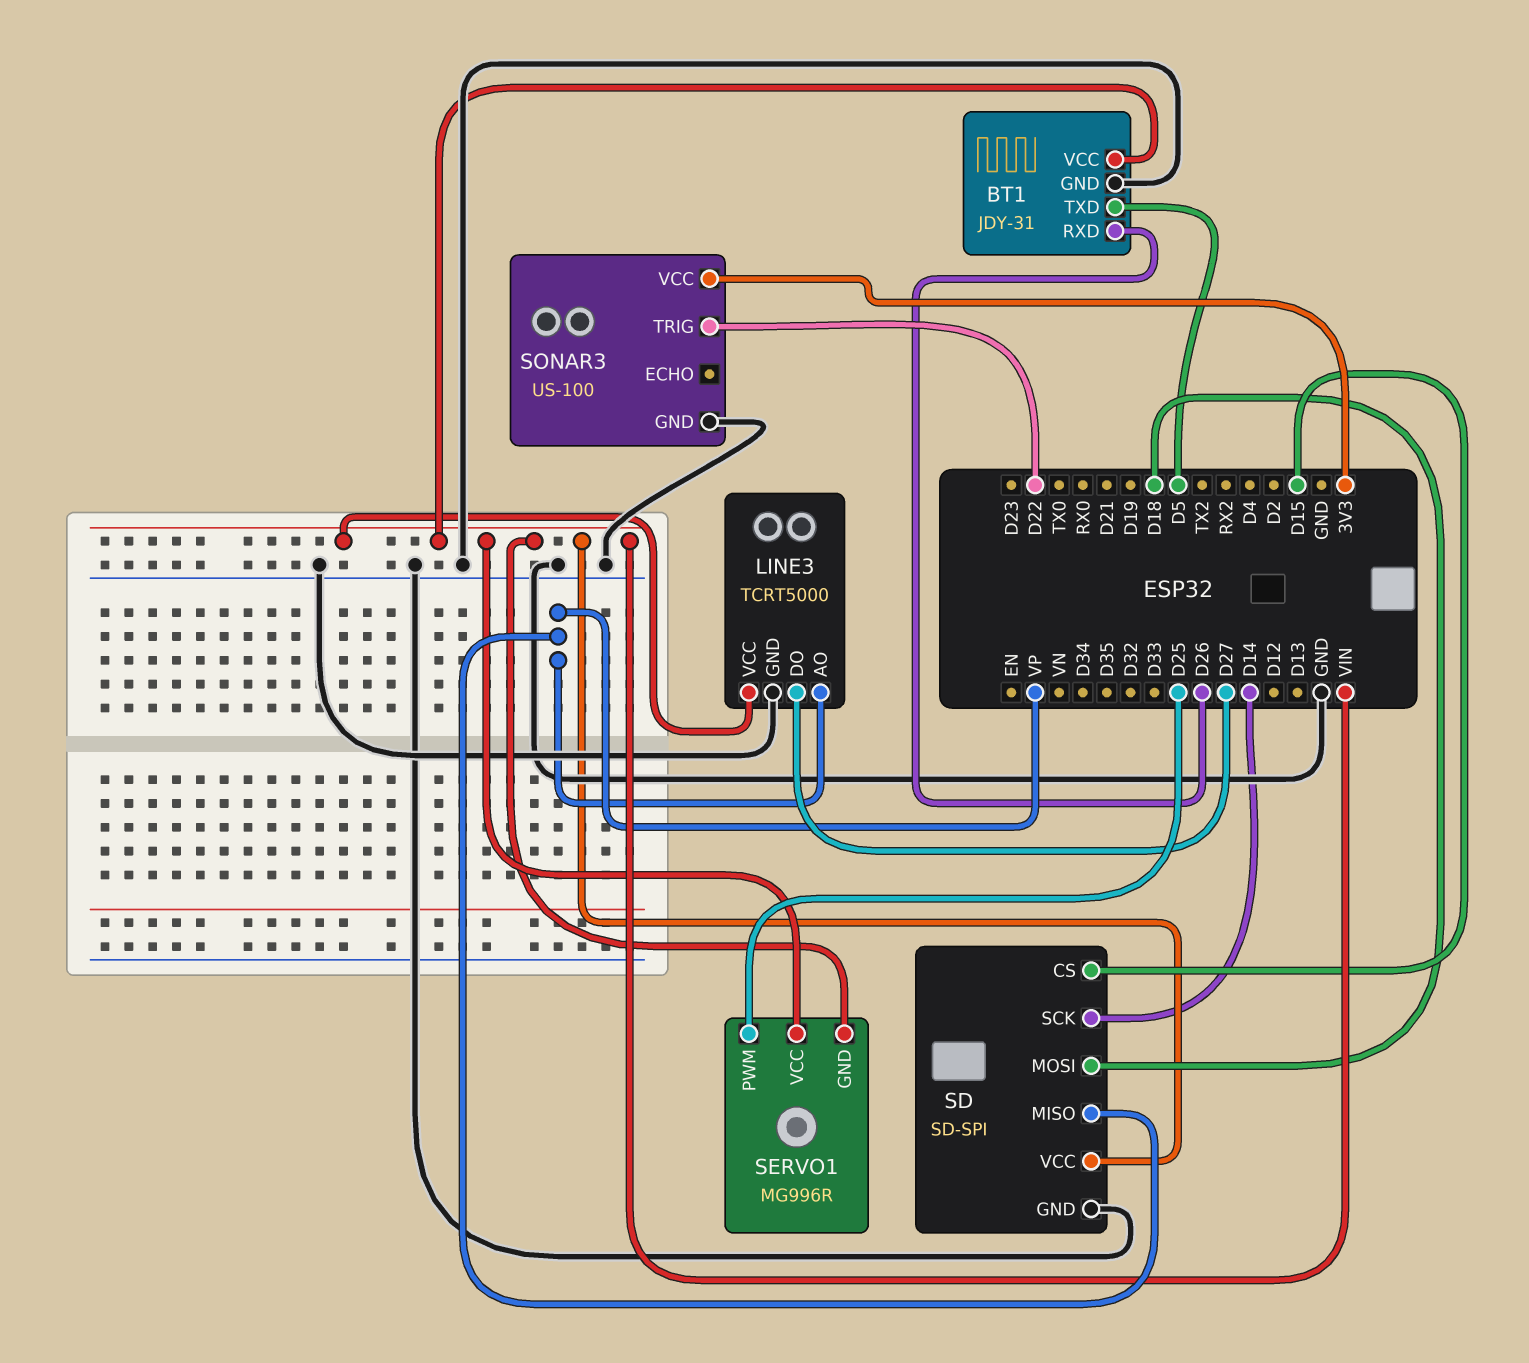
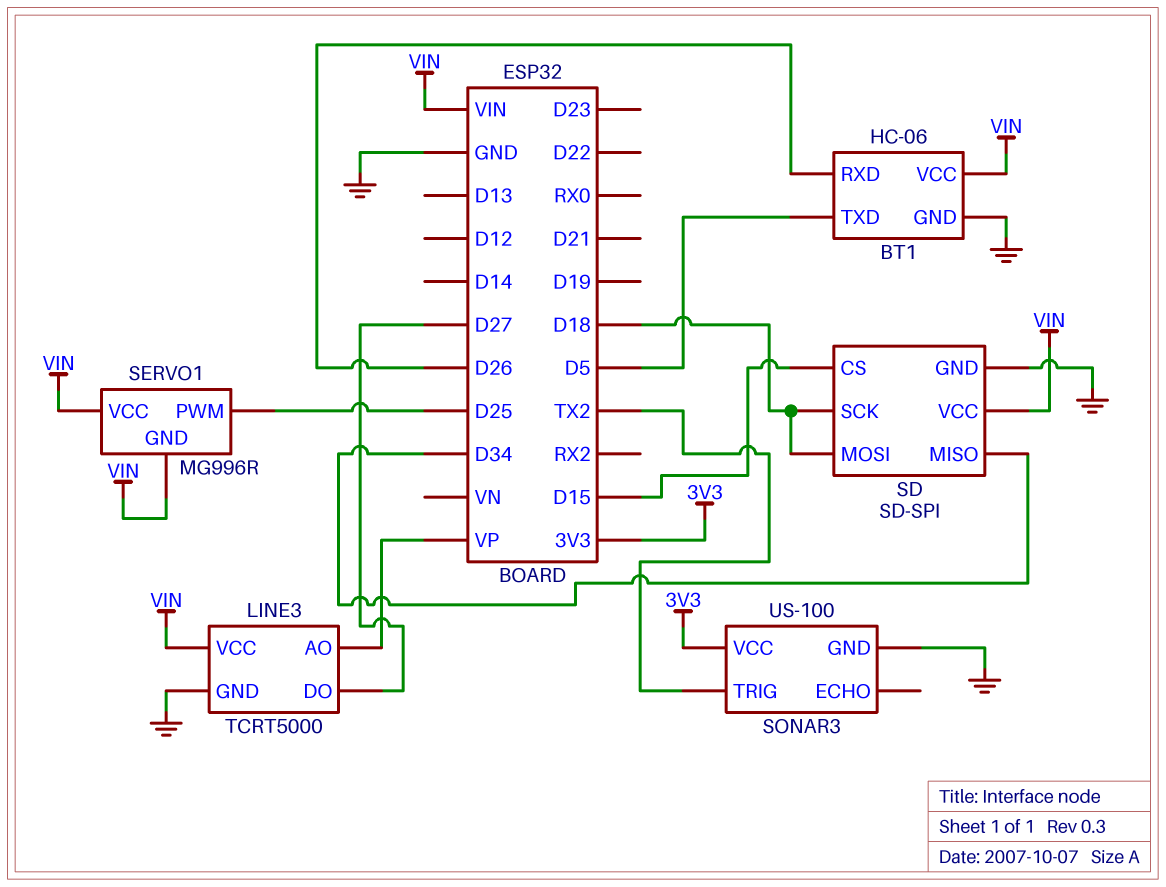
BT1: JDY-31 -> HC-06
SD pin MISO: VP -> D34
SD pin SCK: D14 -> D18
SONAR3 pin TRIG: D22 -> TX2

